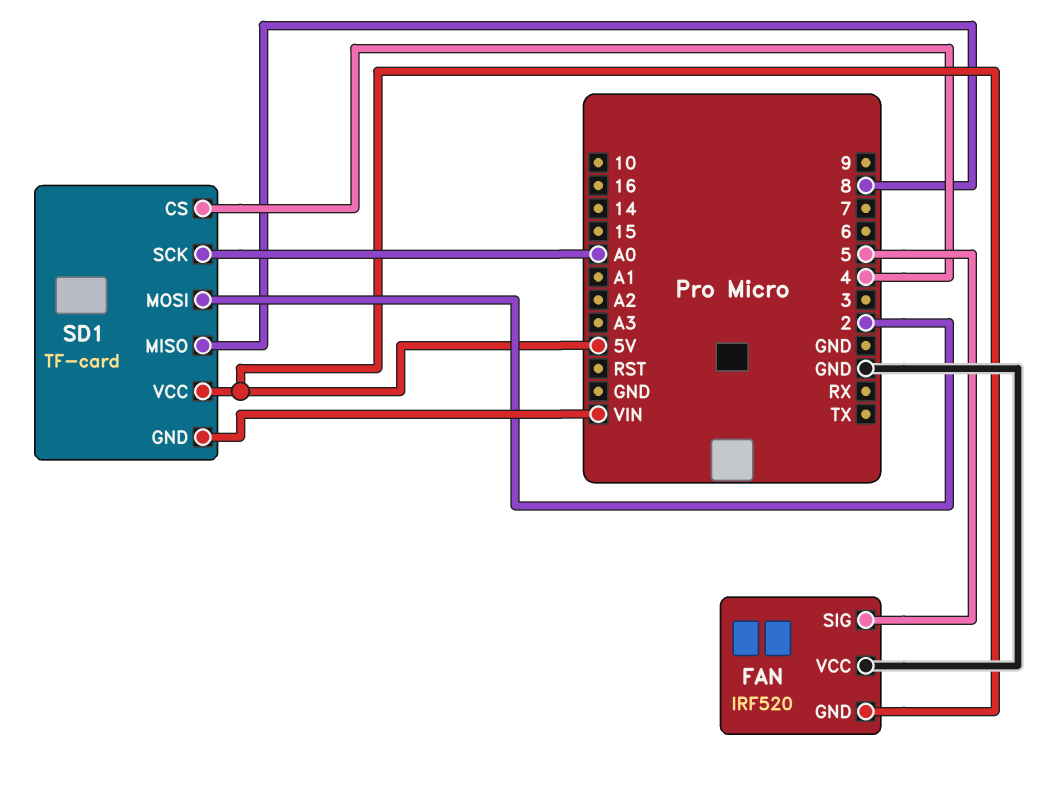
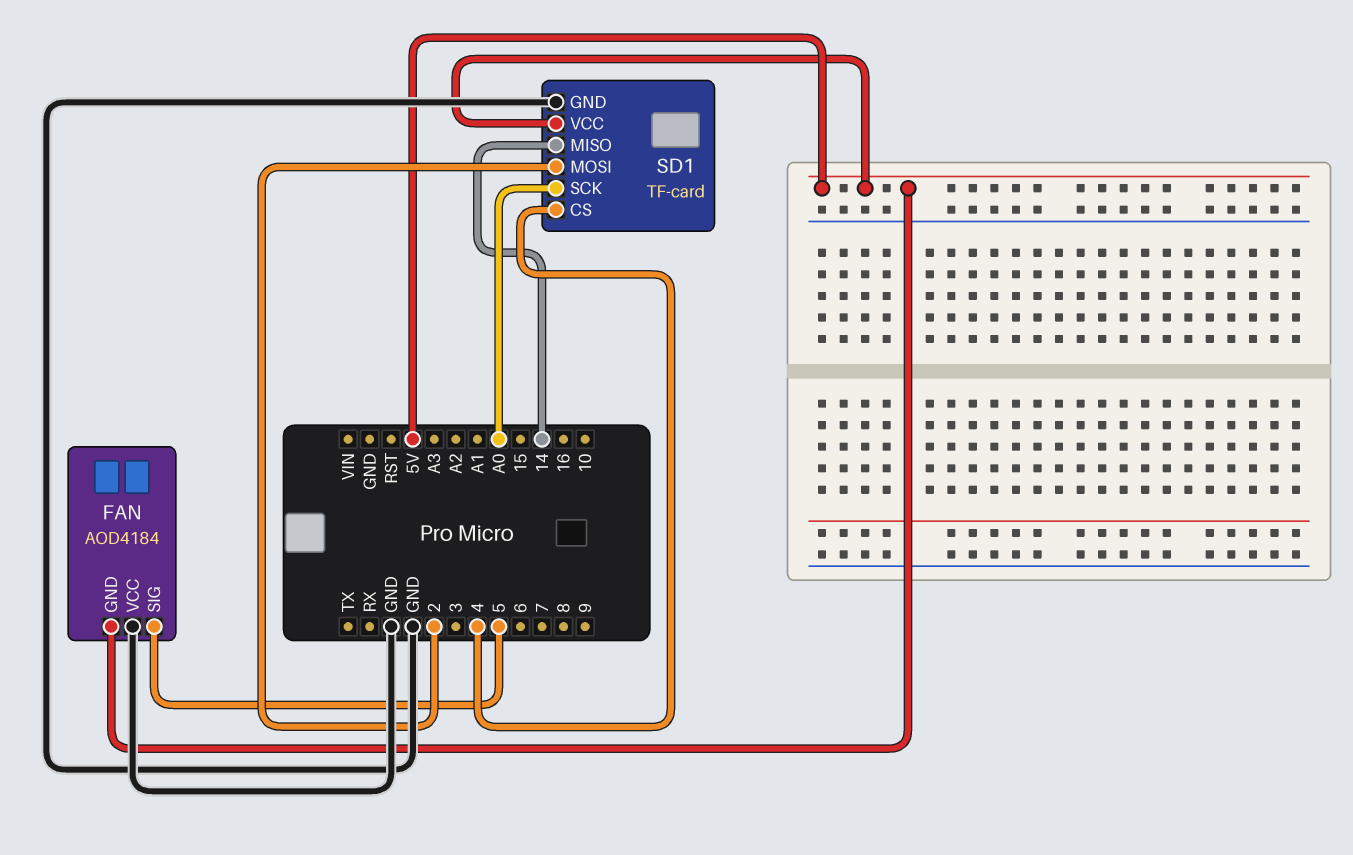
FAN: IRF520 -> AOD4184
SD1 pin GND: VIN -> GND
SD1 pin MISO: 8 -> 14

